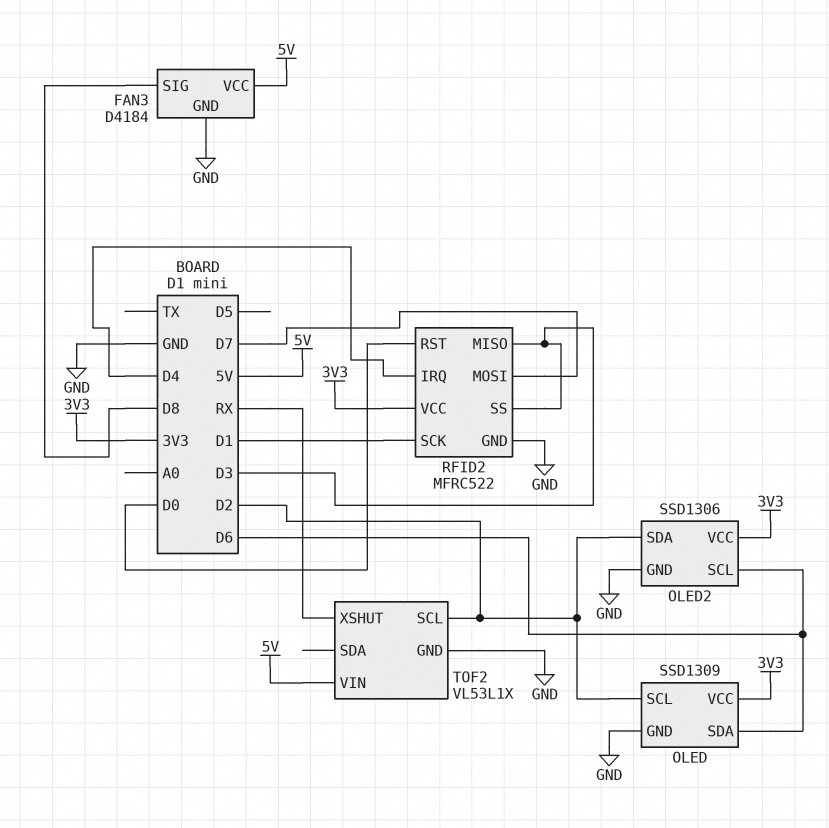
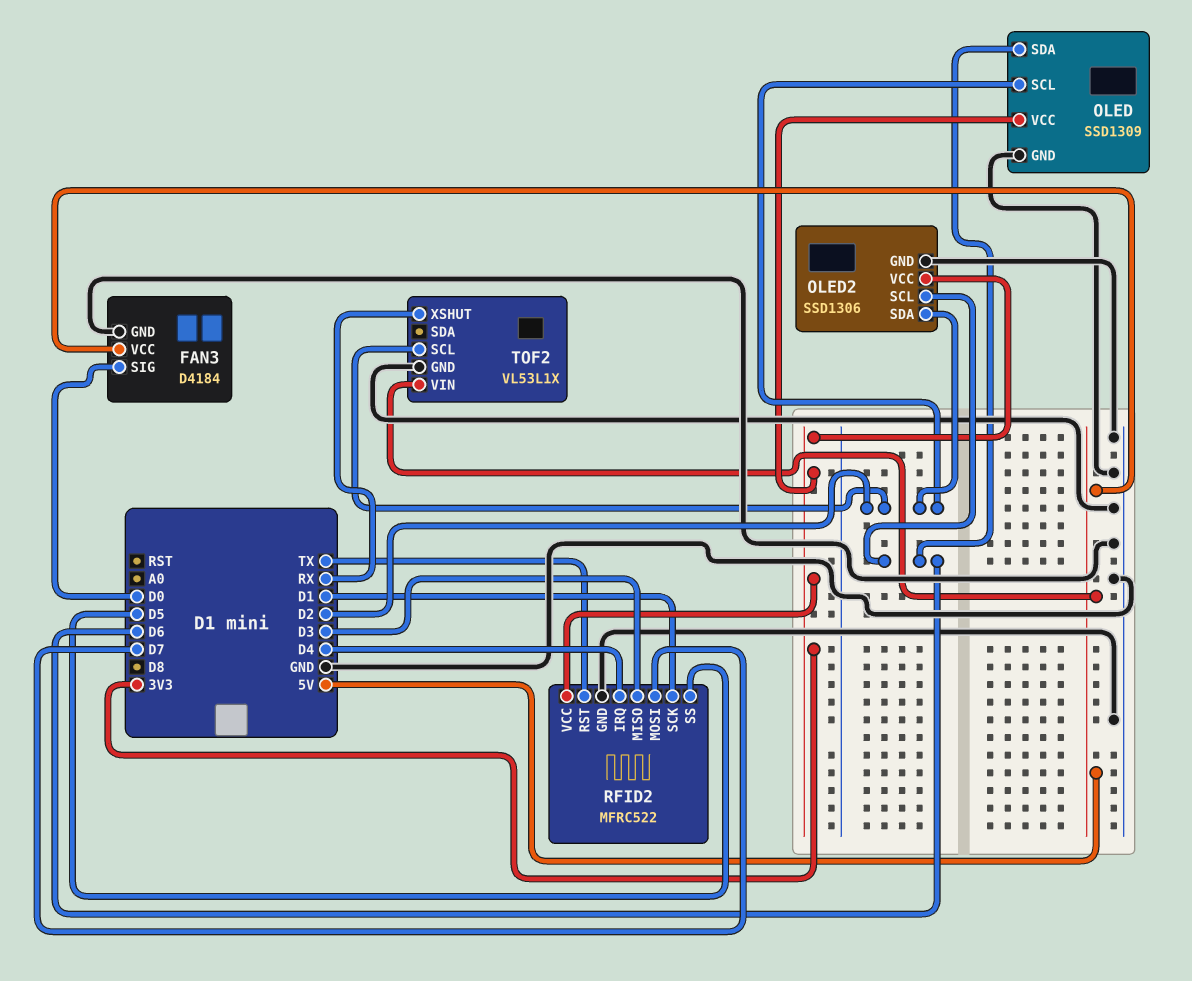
FAN3 pin SIG: D8 -> D0
RFID2 pin RST: D0 -> TX
RFID2 pin SS: D3 -> D5

